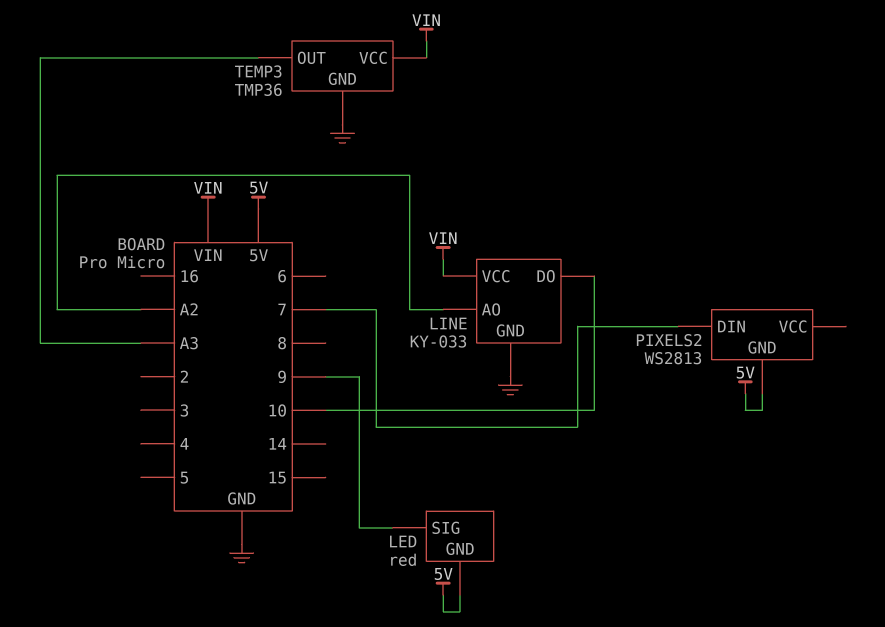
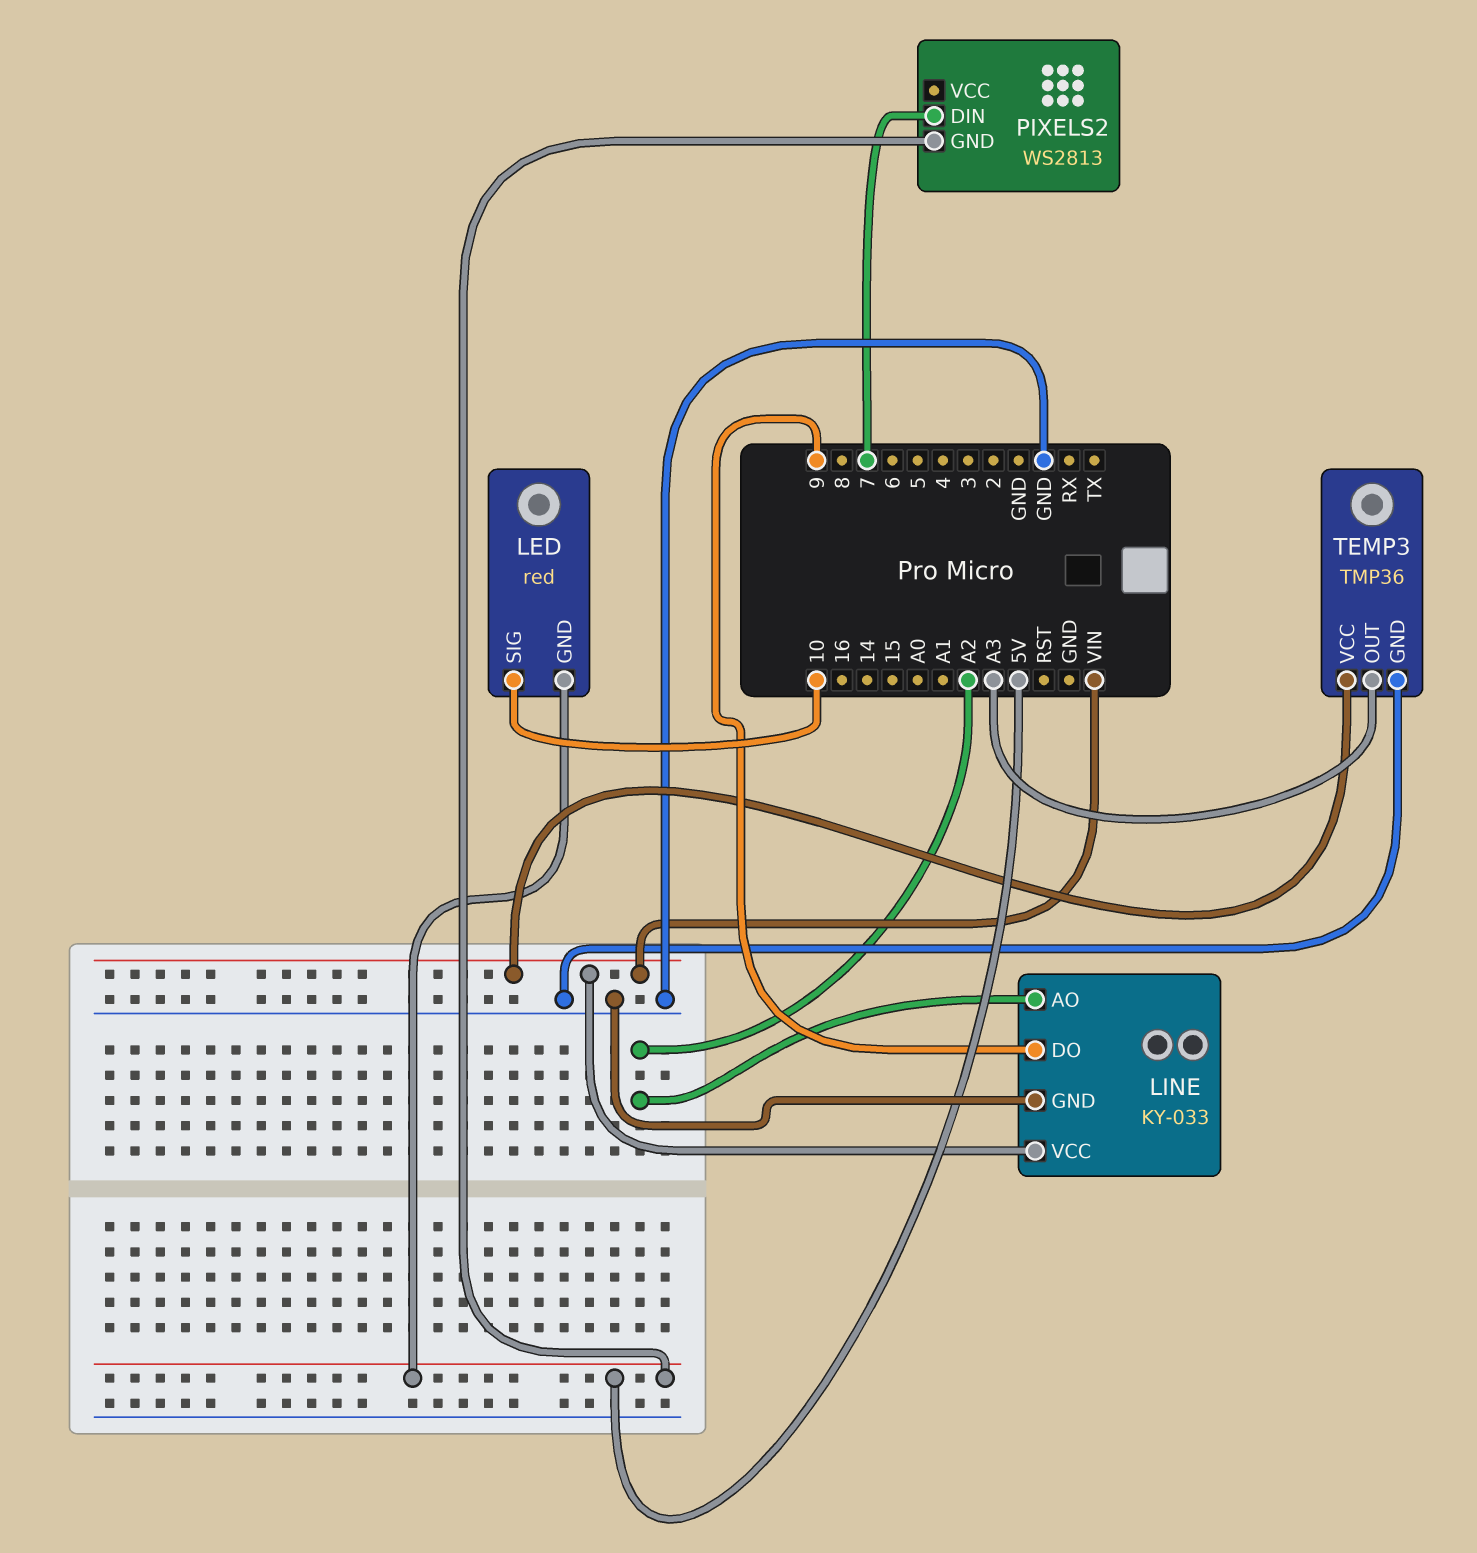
LED pin SIG: 9 -> 10
LINE pin DO: 10 -> 9

